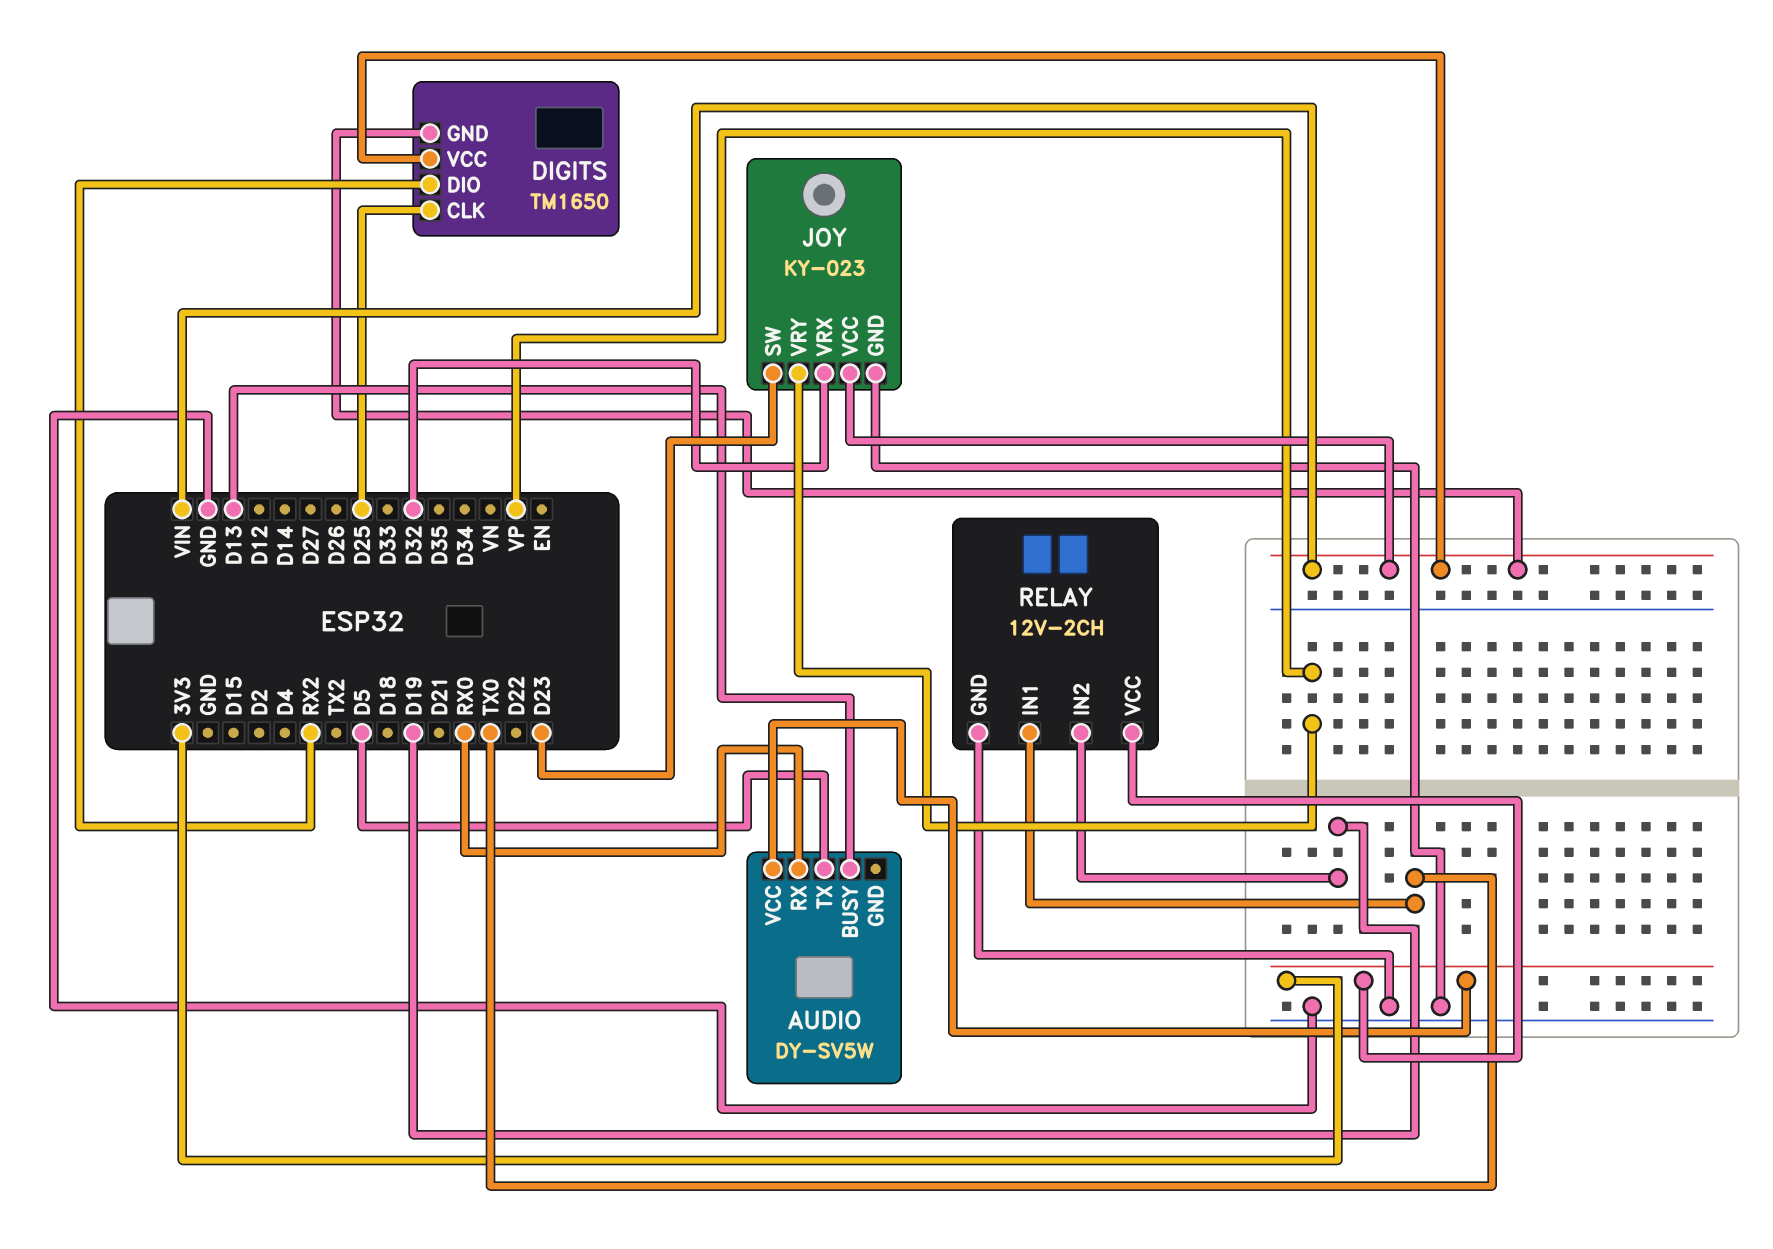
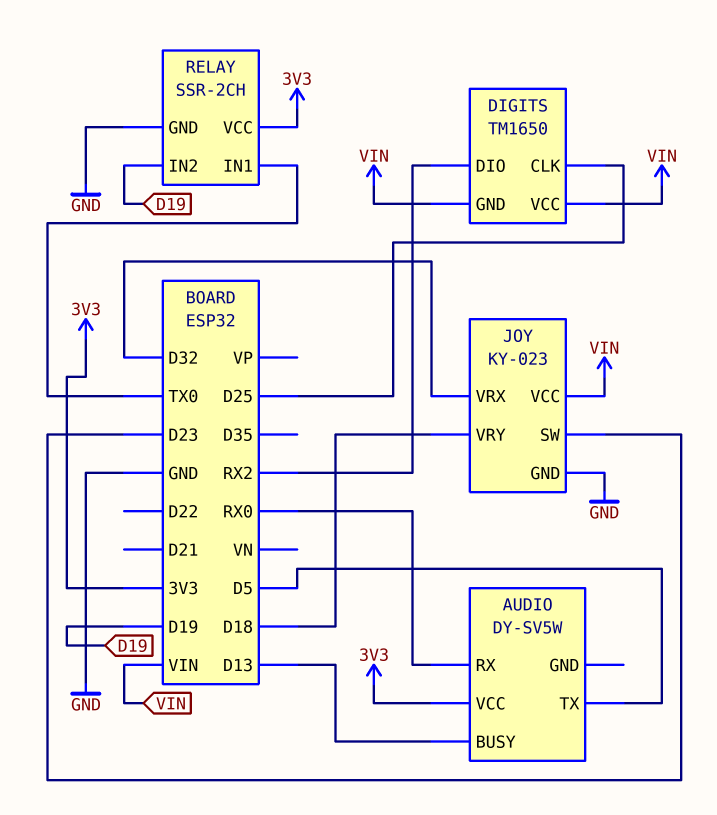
JOY pin VRY: VP -> D18
RELAY: 12V-2CH -> SSR-2CH

